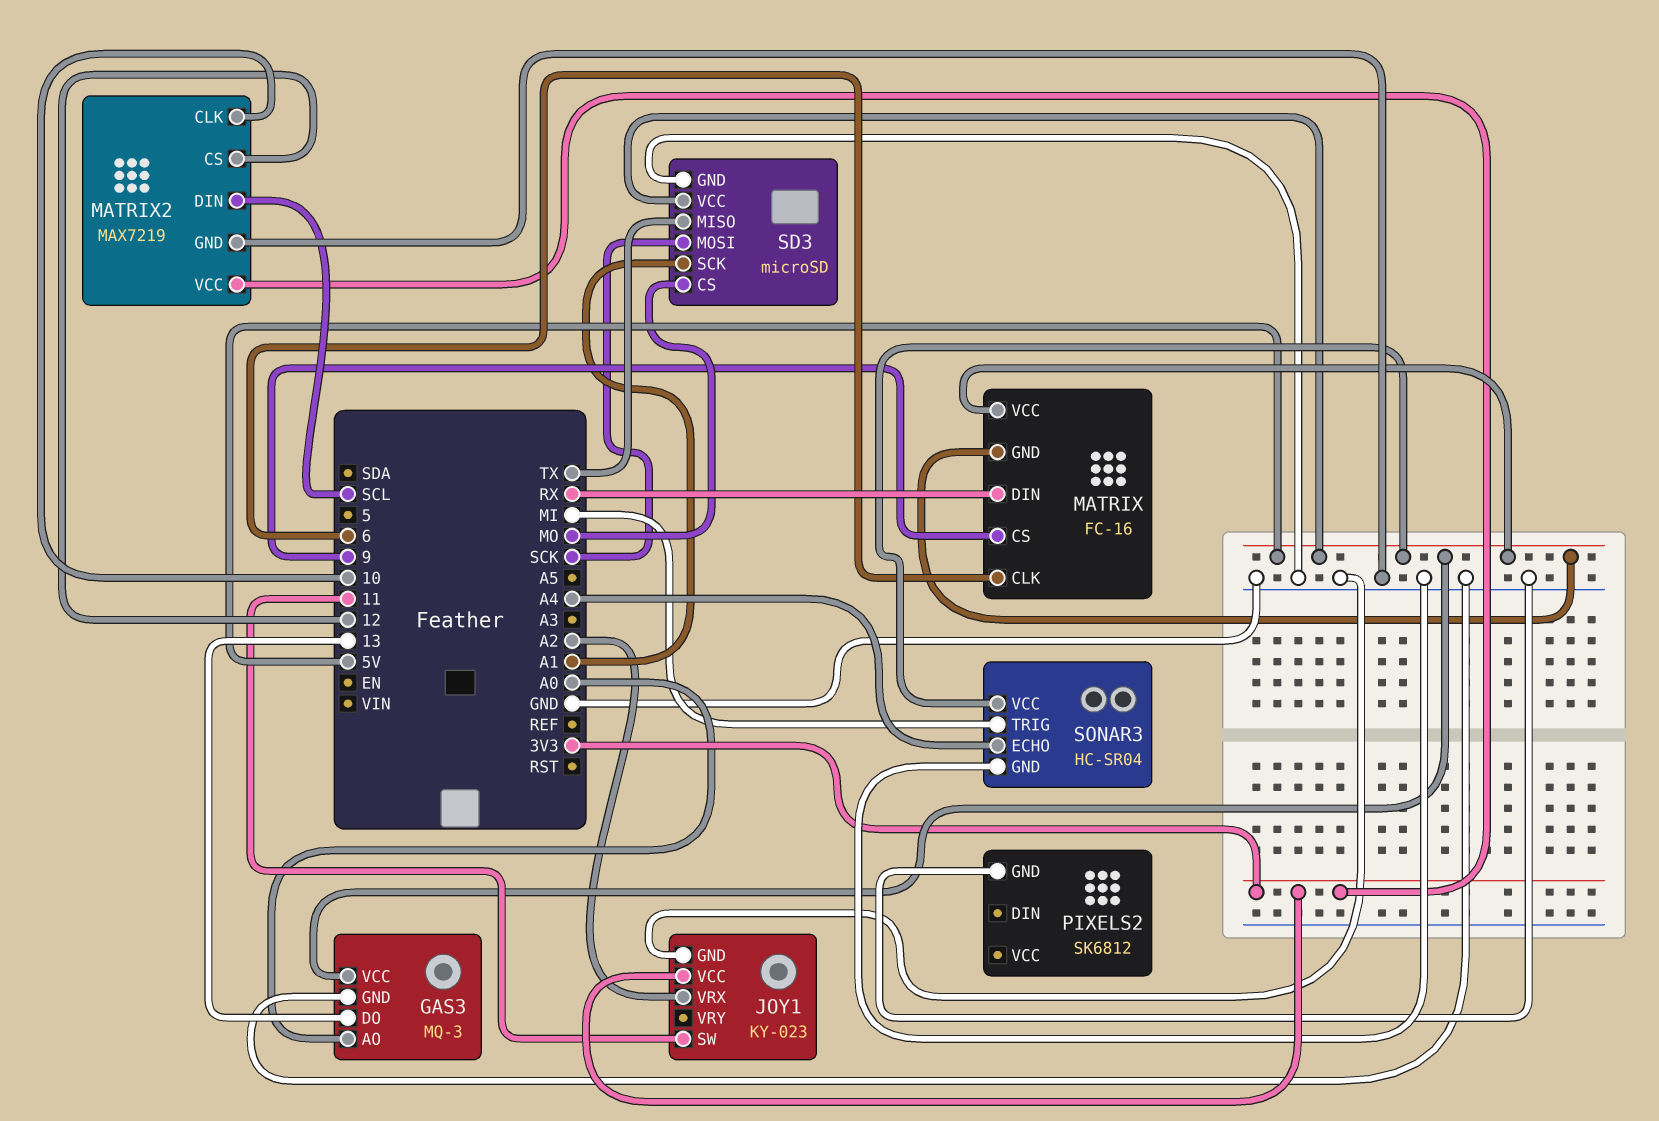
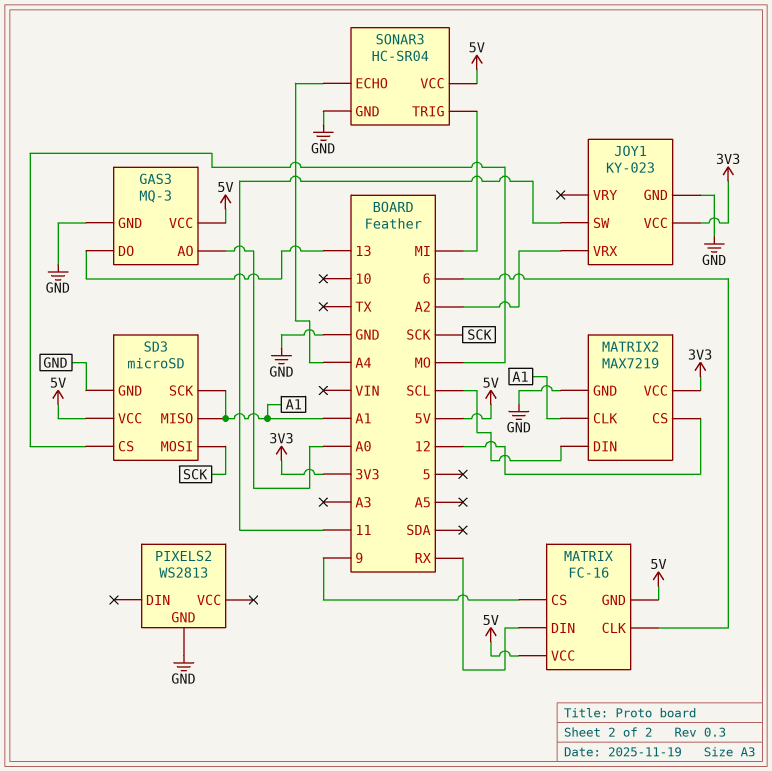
MATRIX2 pin CLK: 10 -> A1
PIXELS2: SK6812 -> WS2813
SD3 pin MISO: TX -> A1

